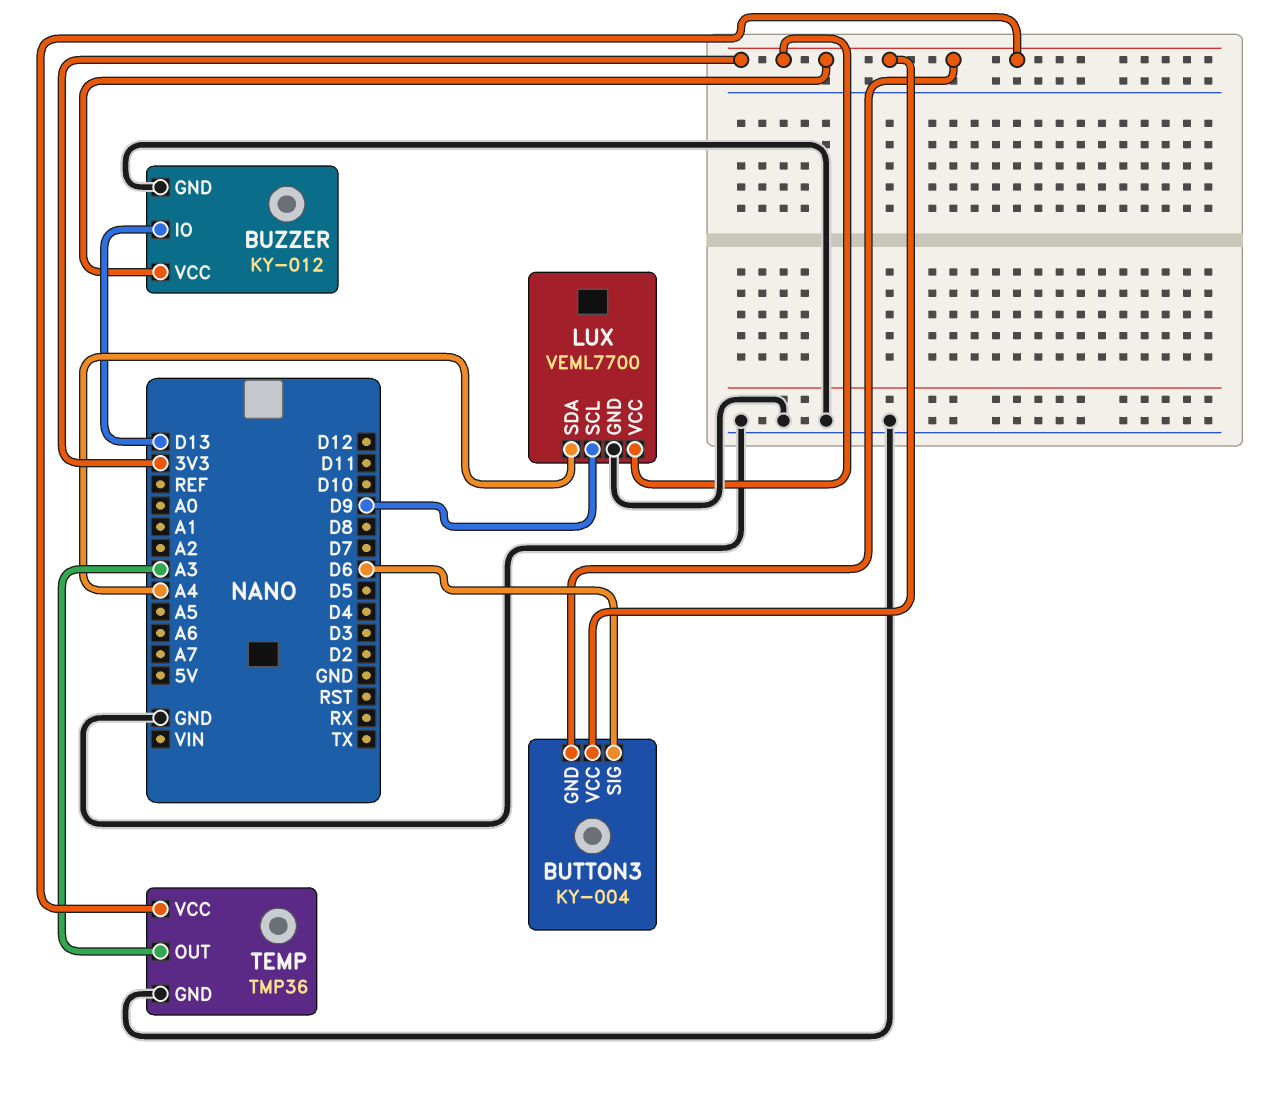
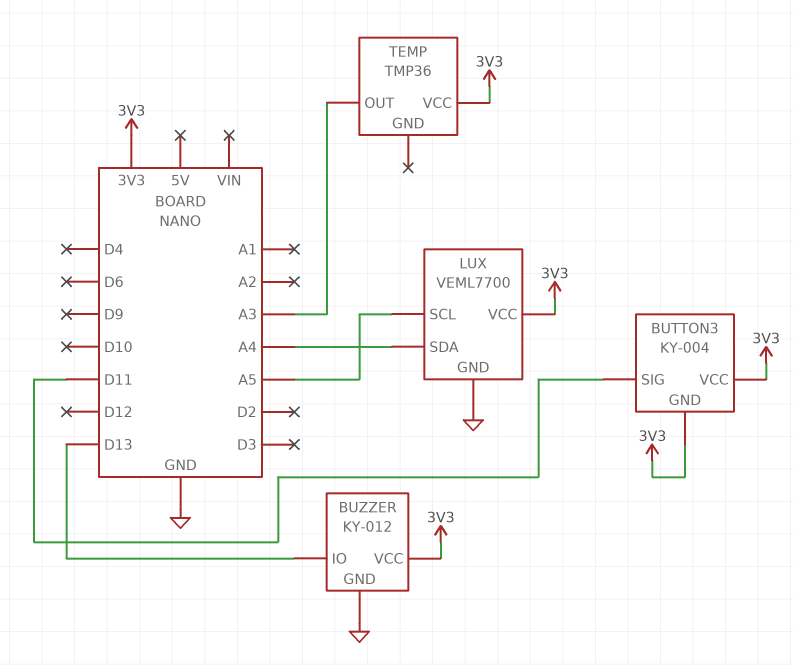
BUTTON3 pin SIG: D6 -> D11
LUX pin SCL: D9 -> A5
TEMP pin GND: GND -> none

